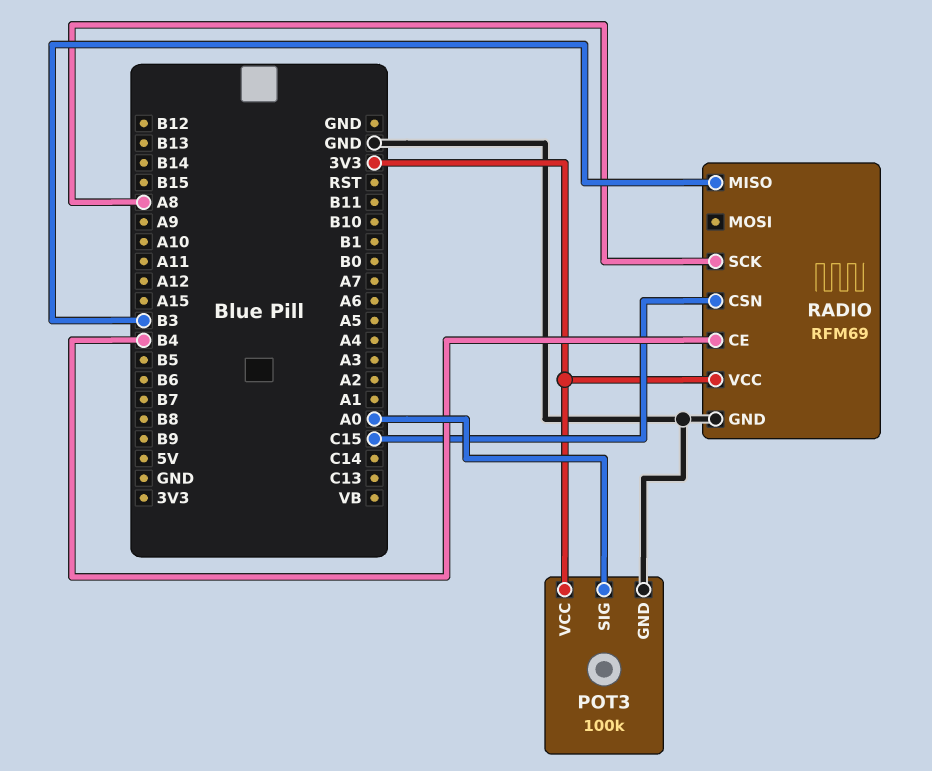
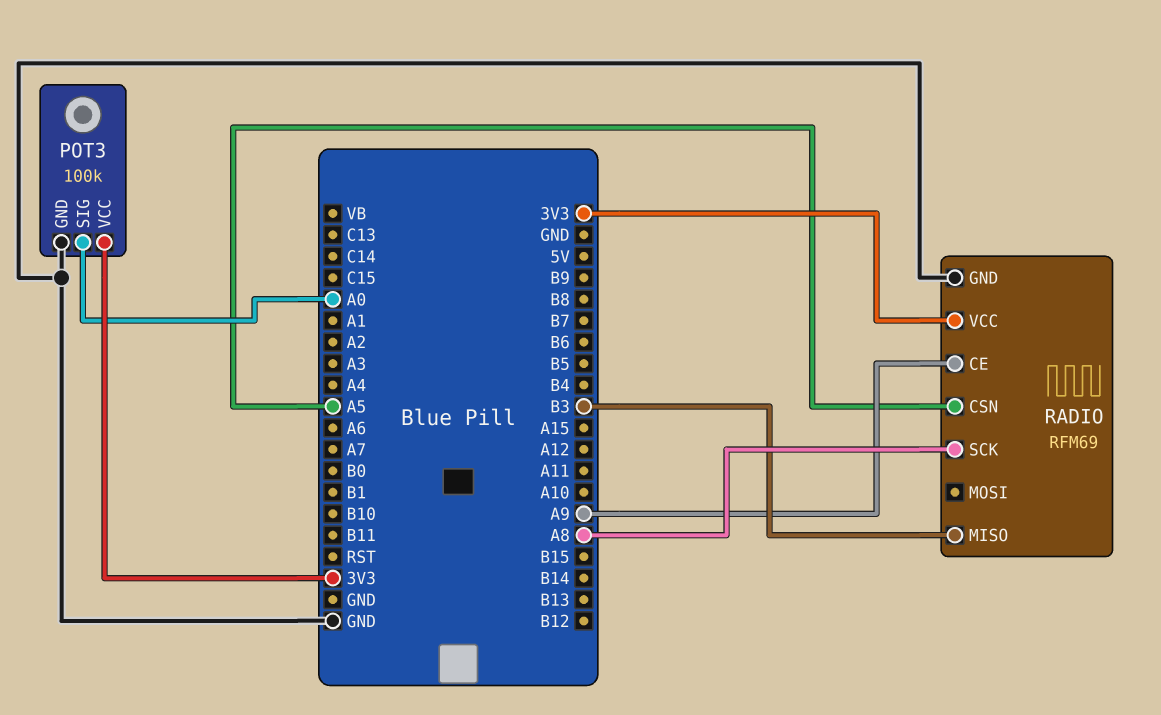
RADIO pin CE: B4 -> A9
RADIO pin CSN: C15 -> A5

